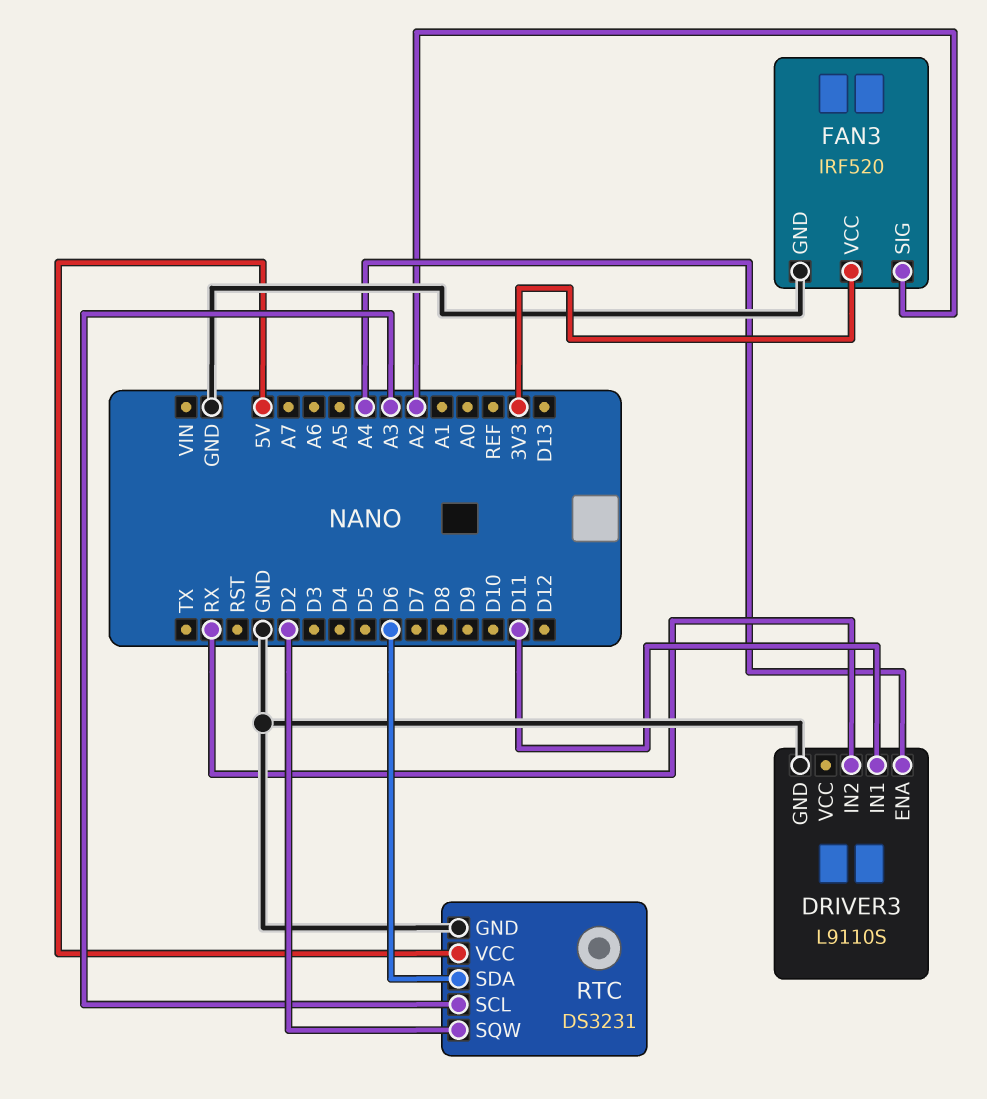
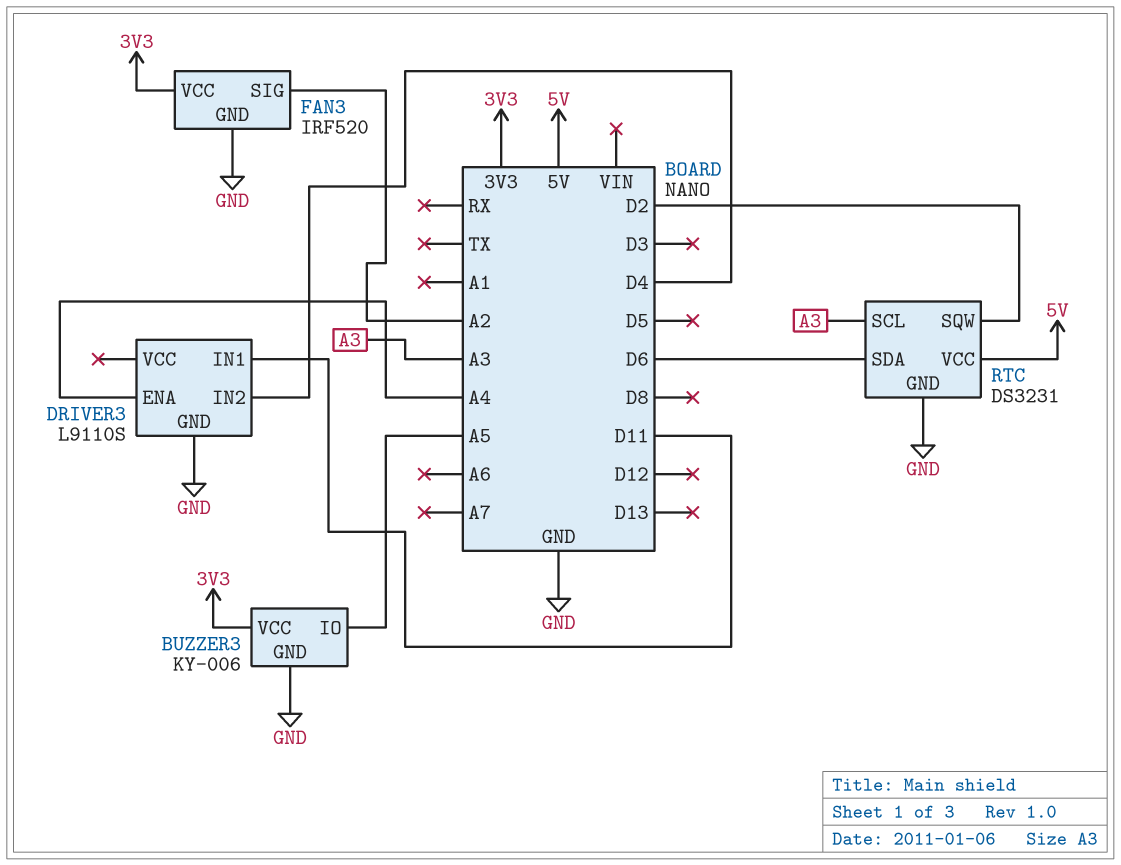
BUZZER3: none -> KY-006
BUZZER3 pin GND: none -> GND
BUZZER3 pin IO: none -> A5
BUZZER3 pin VCC: none -> 3V3
DRIVER3 pin IN2: RX -> D4

